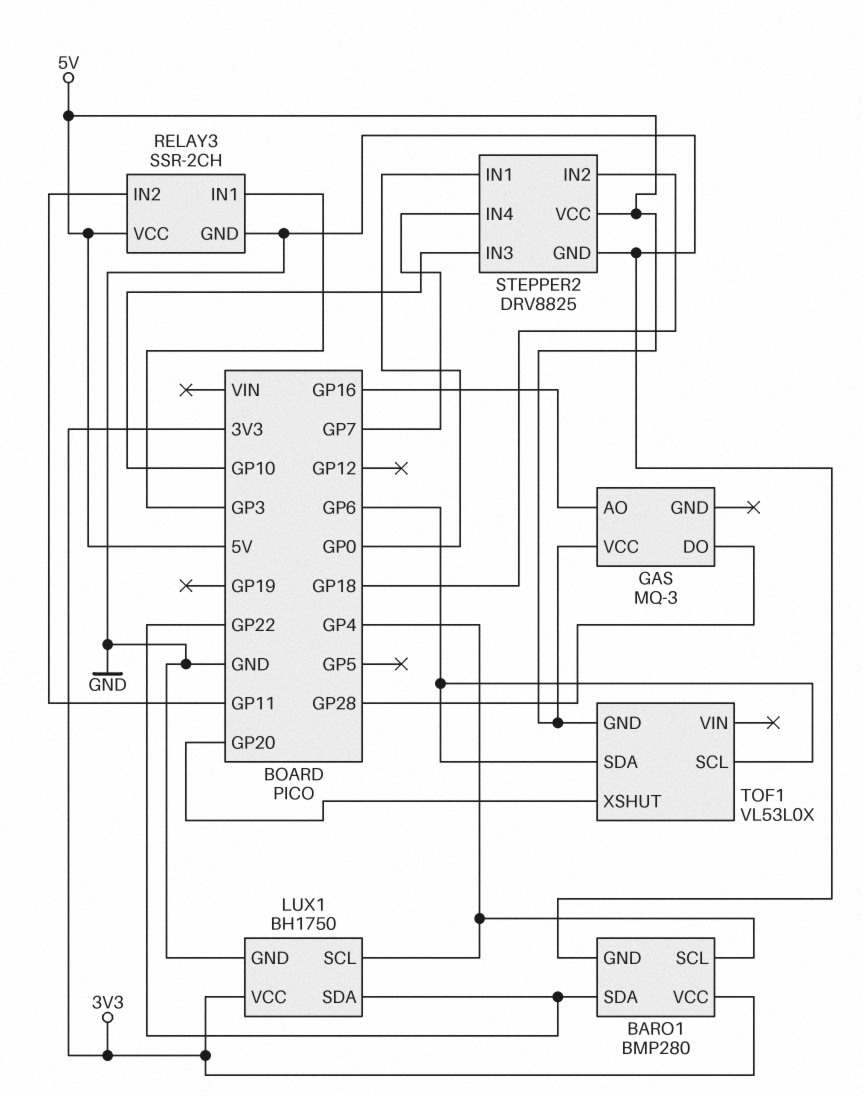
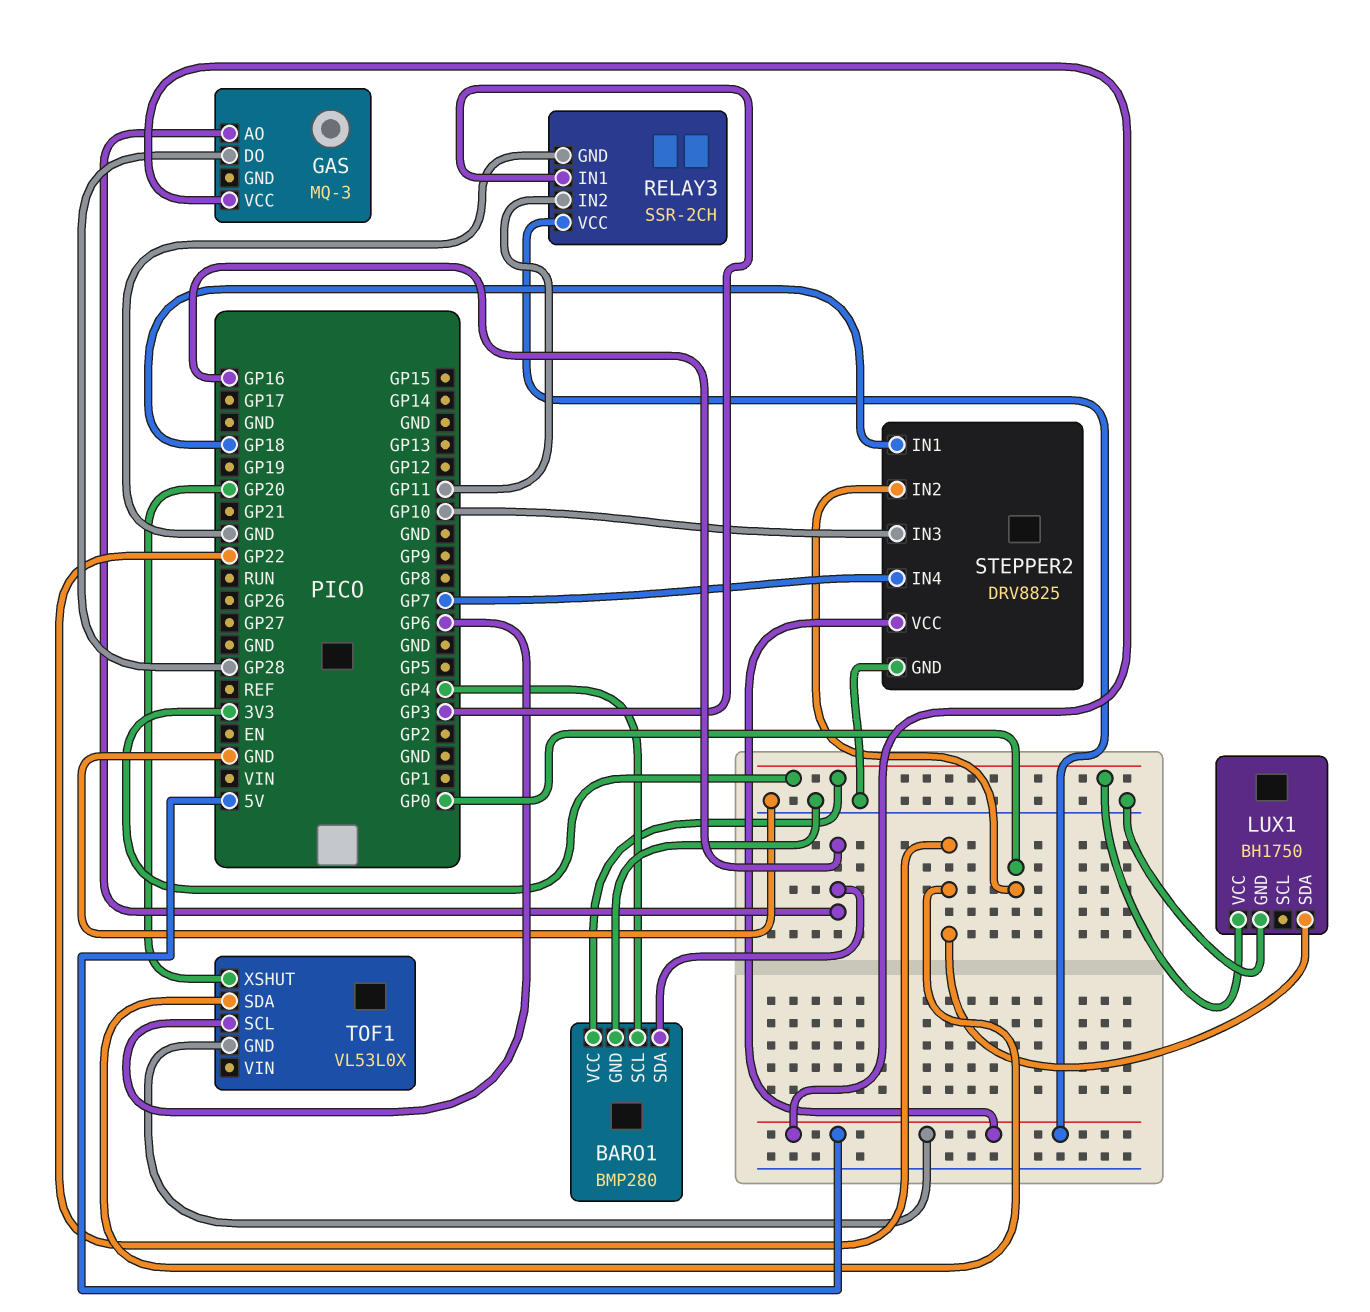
BARO1 pin SDA: GP22 -> GP16
LUX1 pin SCL: GP4 -> none
STEPPER2 pin IN1: GP0 -> GP18
STEPPER2 pin IN2: GP18 -> GP0
TOF1 pin SDA: GP6 -> GP22

